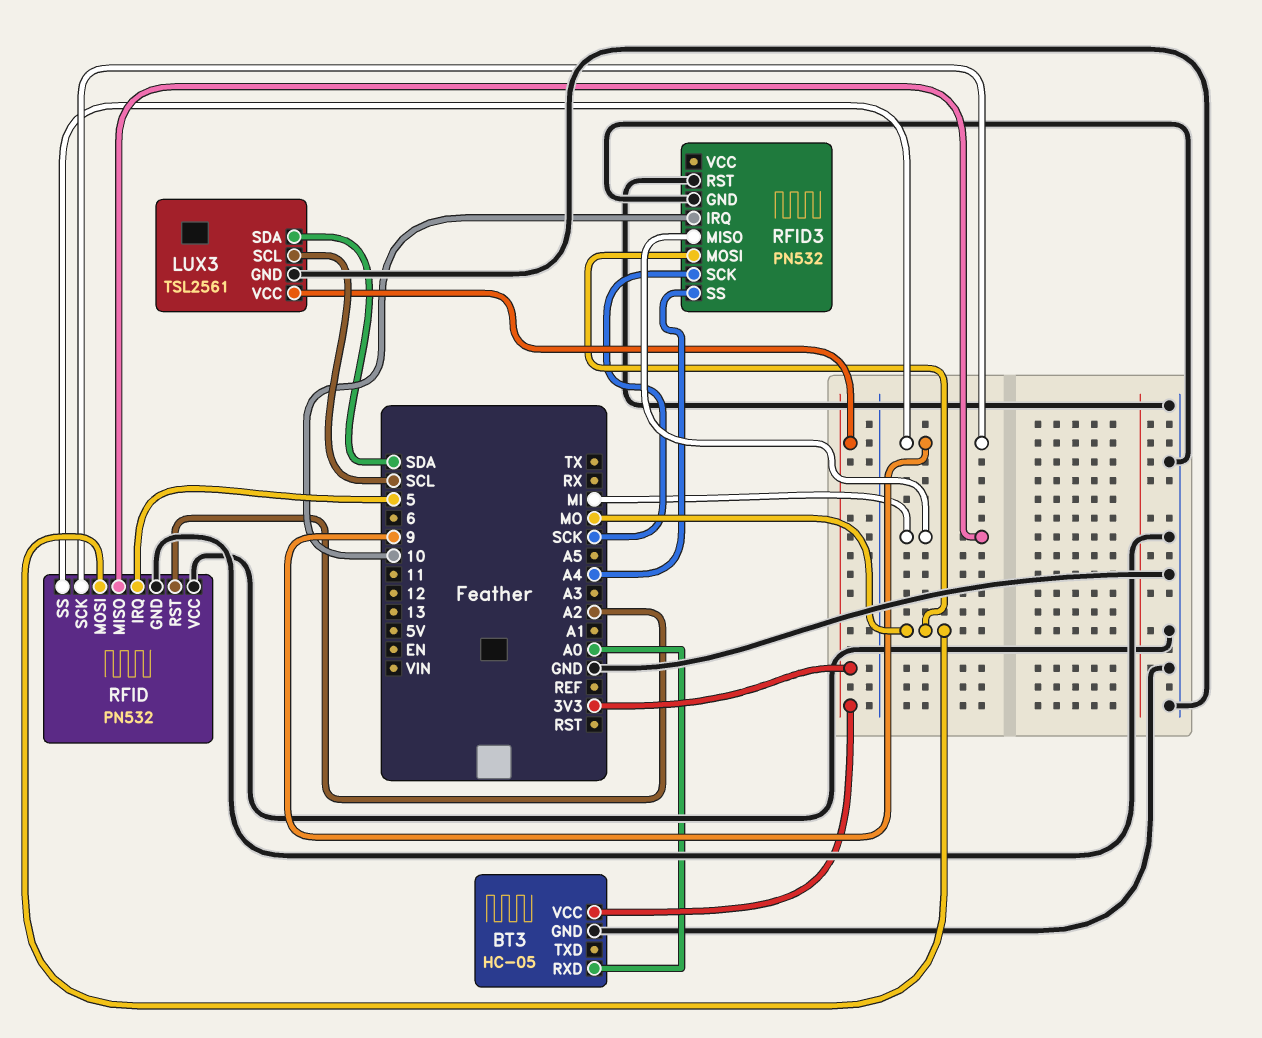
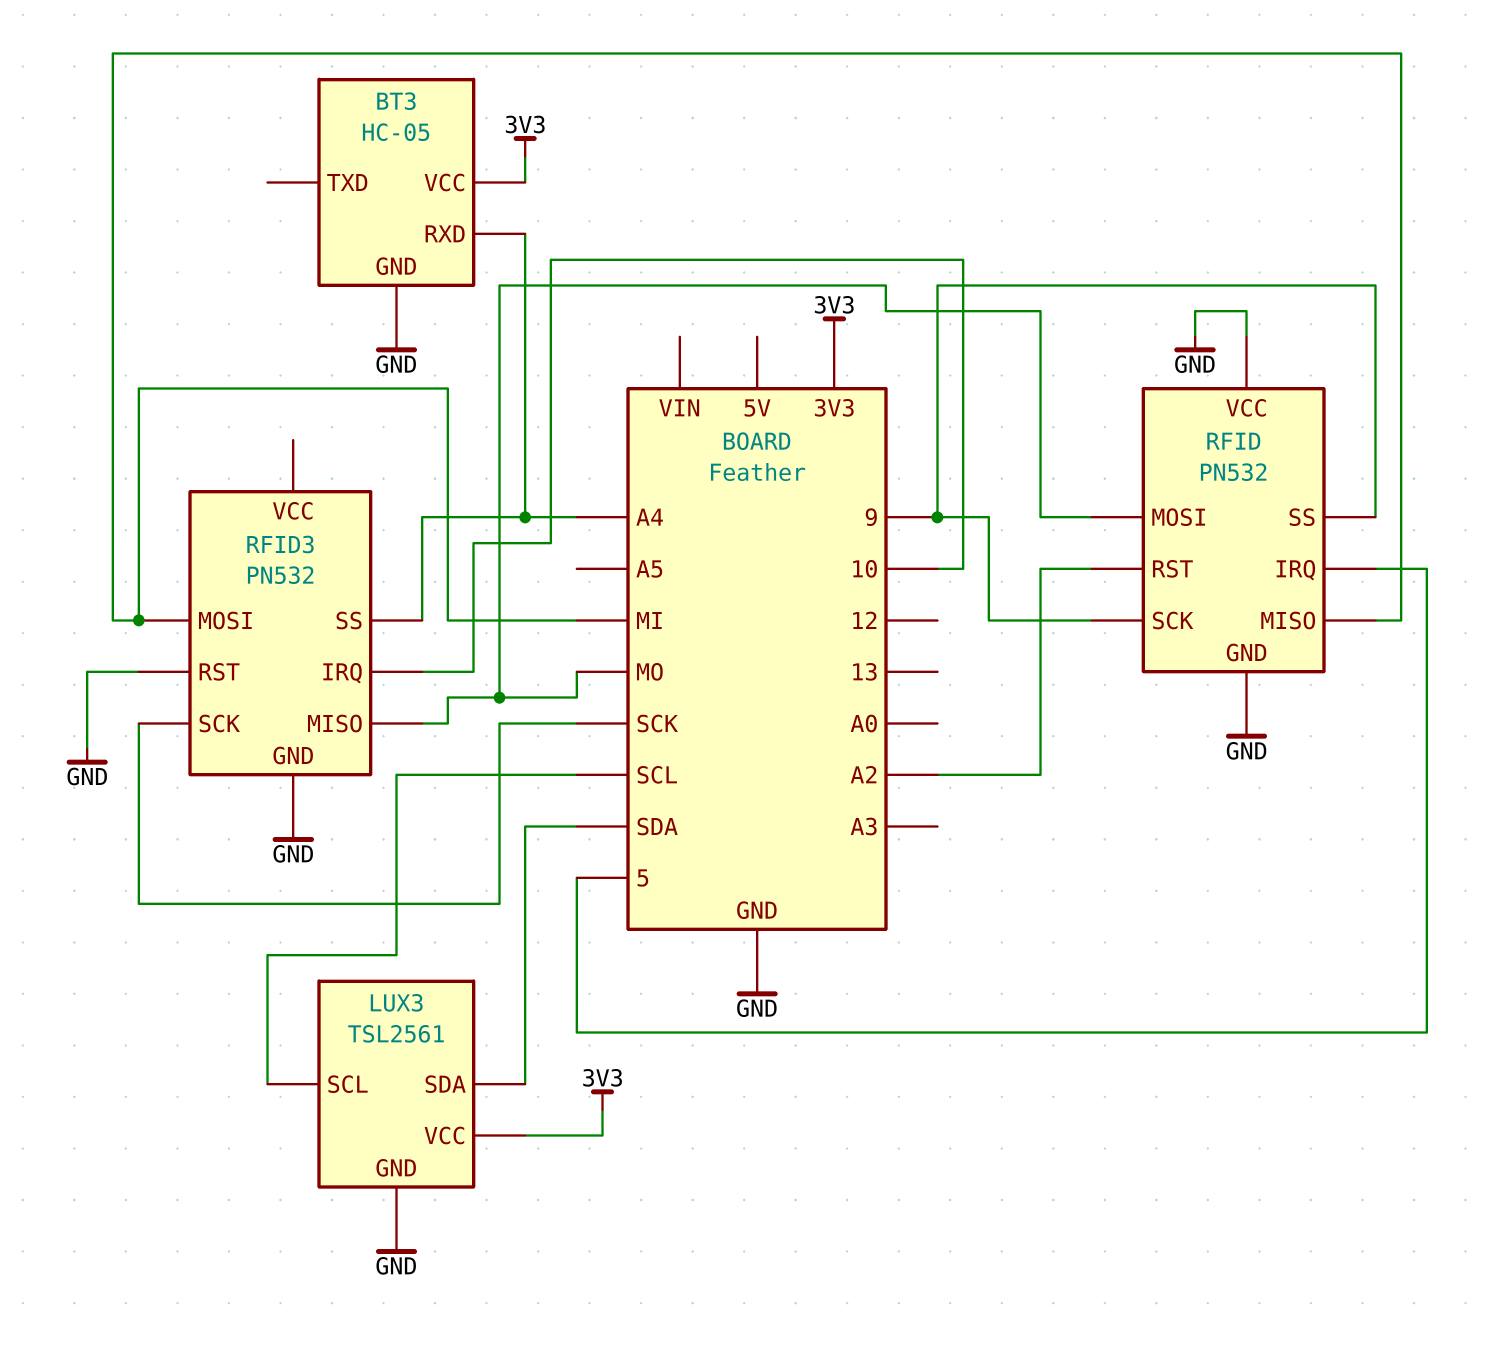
BT3 pin RXD: A0 -> A4
RFID3 pin MISO: MI -> MO
RFID3 pin MOSI: MO -> MI

